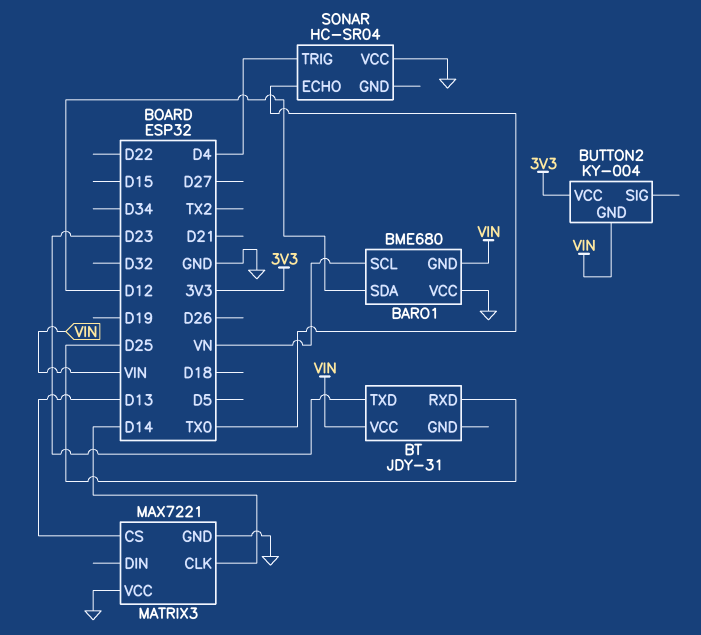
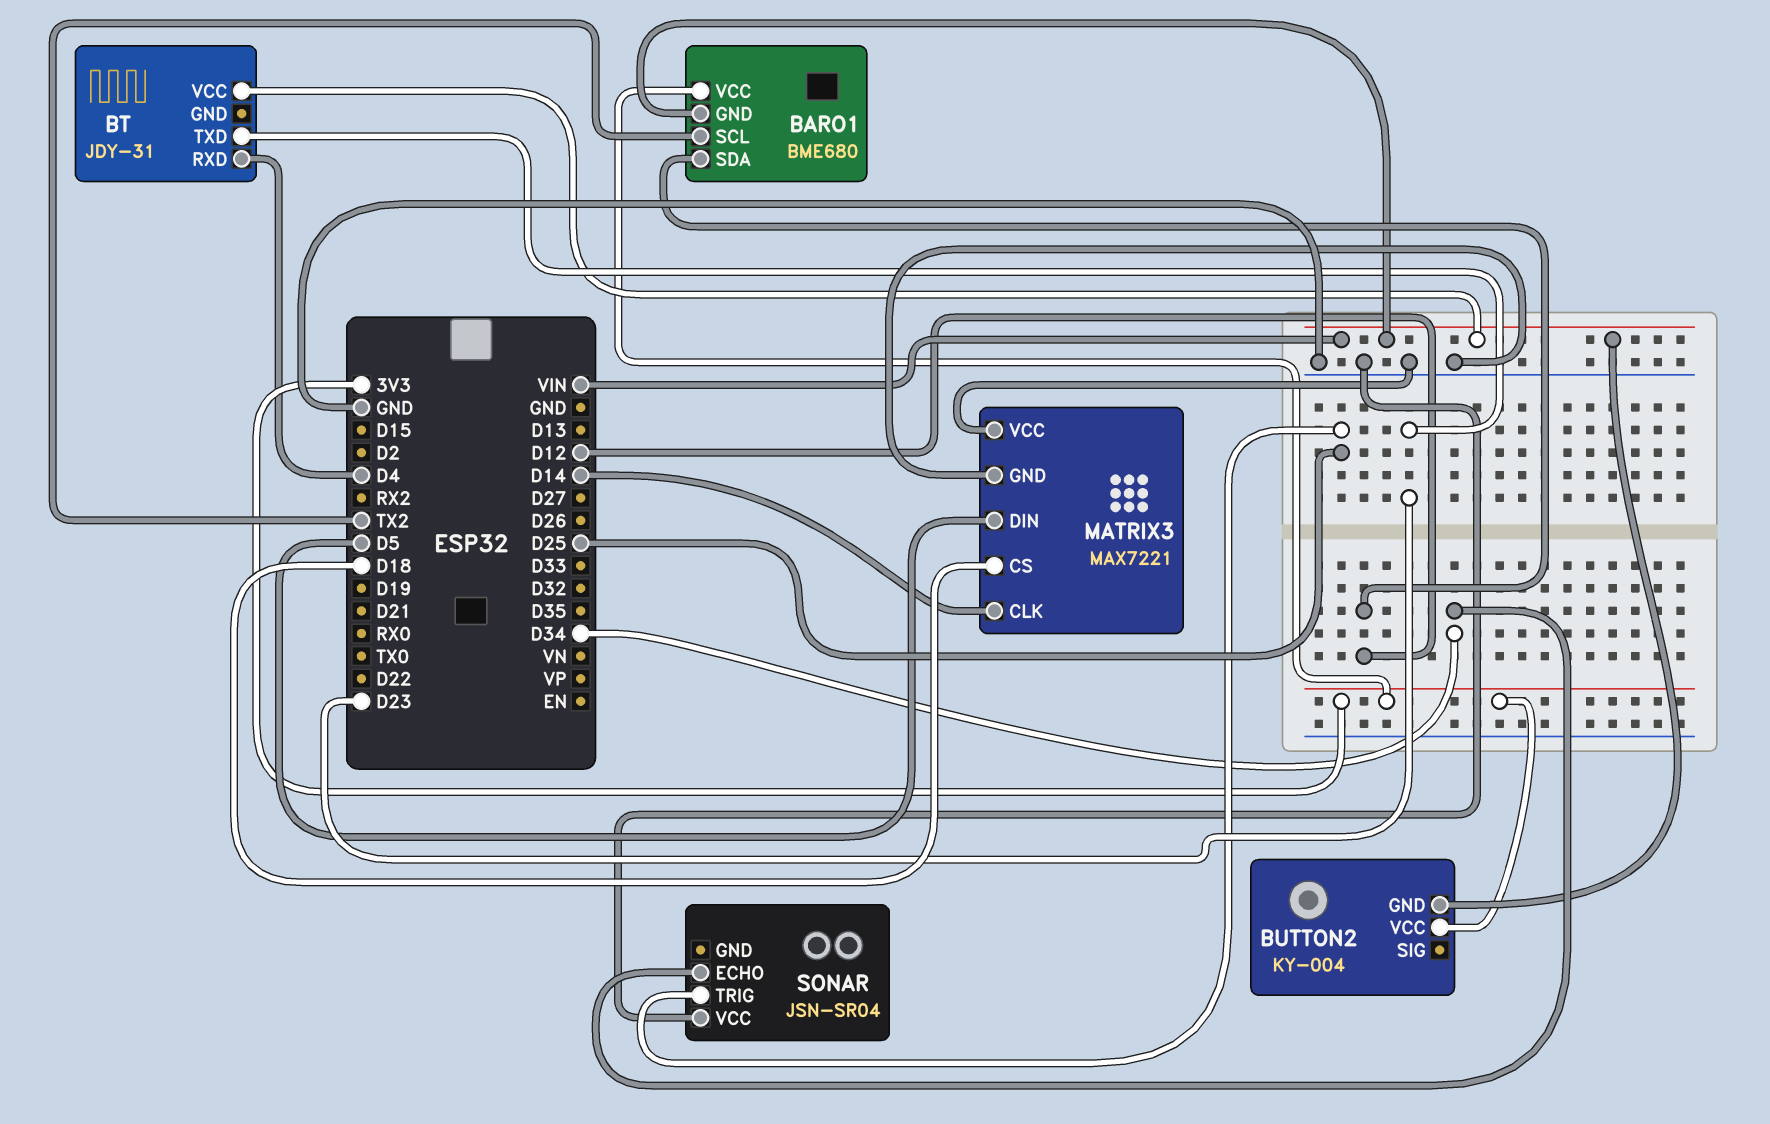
BARO1 pin SCL: VN -> TX2
BARO1 pin VCC: GND -> 3V3
BT pin RXD: D25 -> D4
MATRIX3 pin CS: D13 -> D18
MATRIX3 pin DIN: none -> D5
SONAR: HC-SR04 -> JSN-SR04
SONAR pin ECHO: TX0 -> D34
SONAR pin TRIG: D4 -> D25

